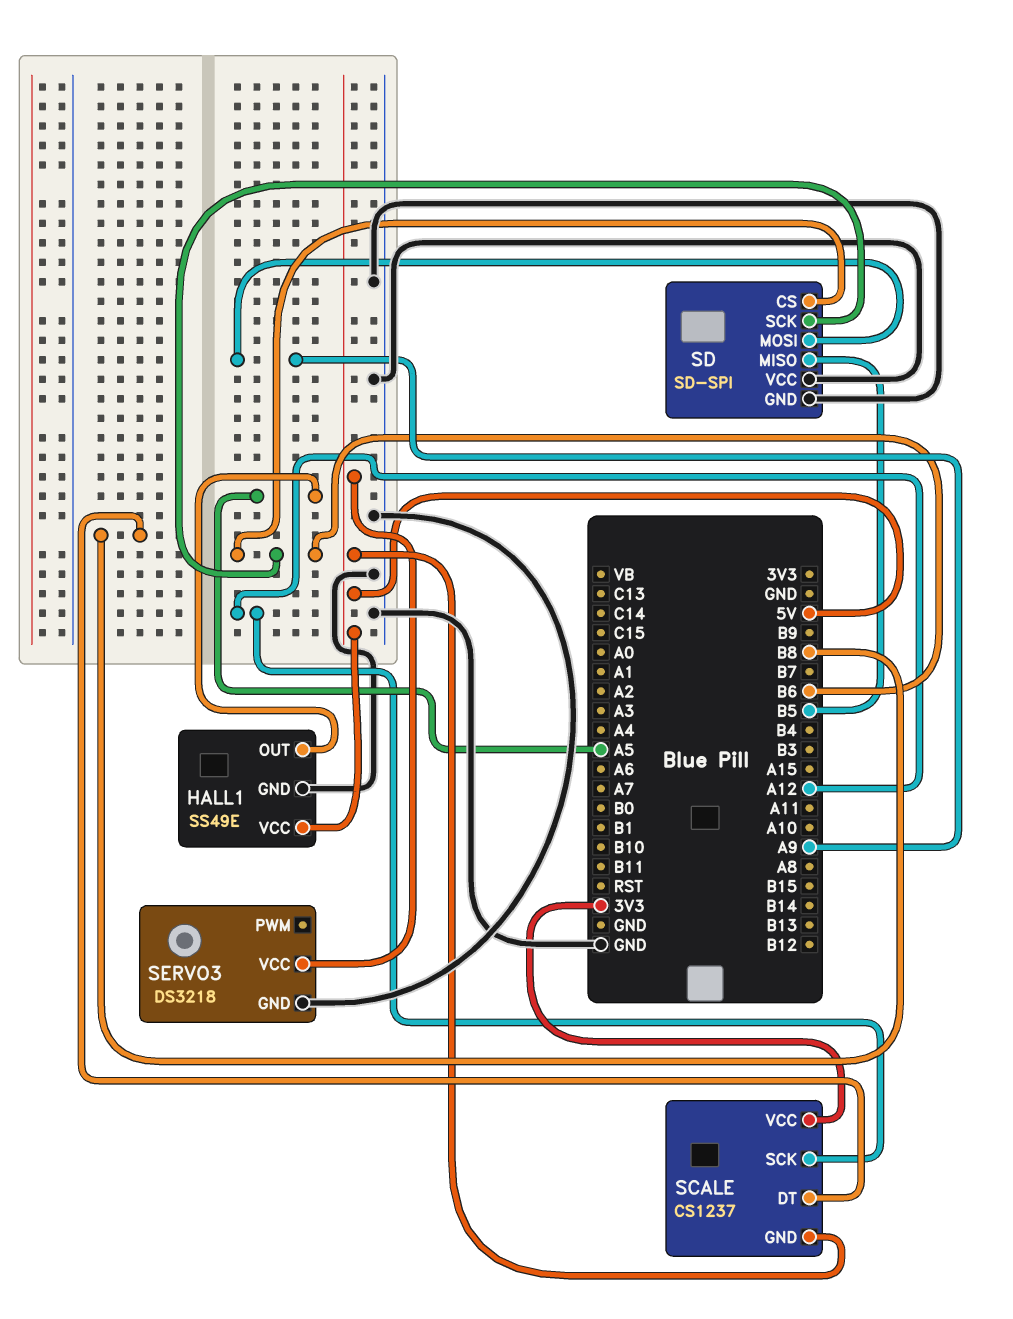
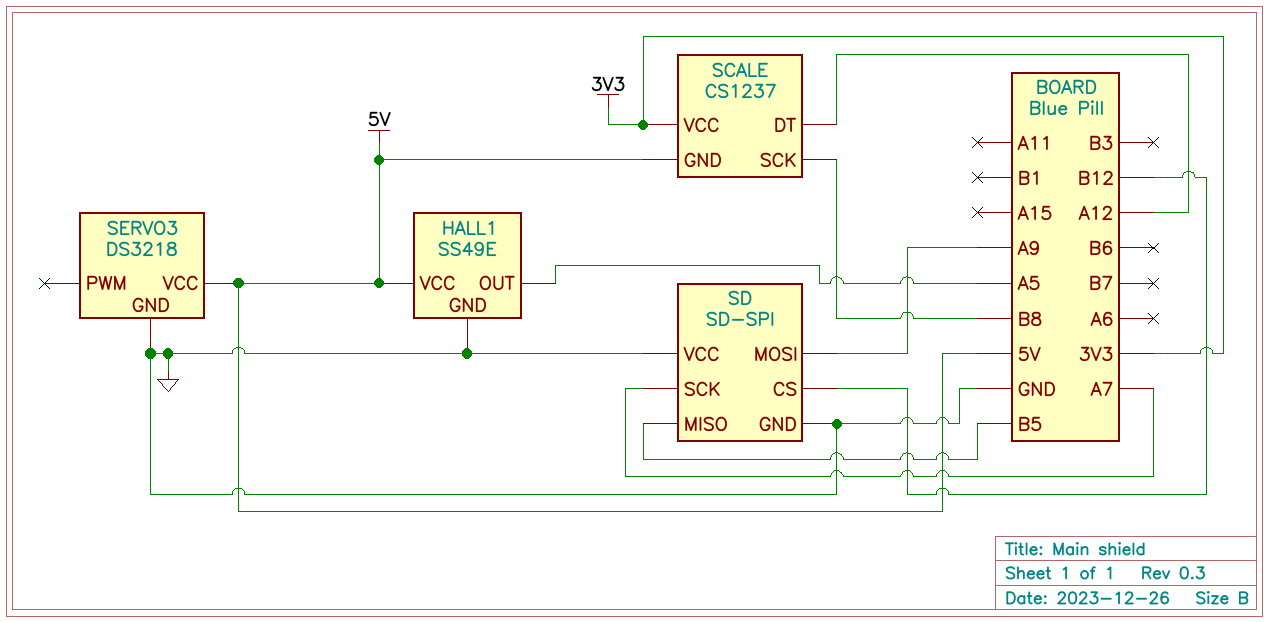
SCALE pin DT: B8 -> A12
SCALE pin SCK: A12 -> B8
SD pin CS: B6 -> B12
SD pin SCK: B6 -> A7

